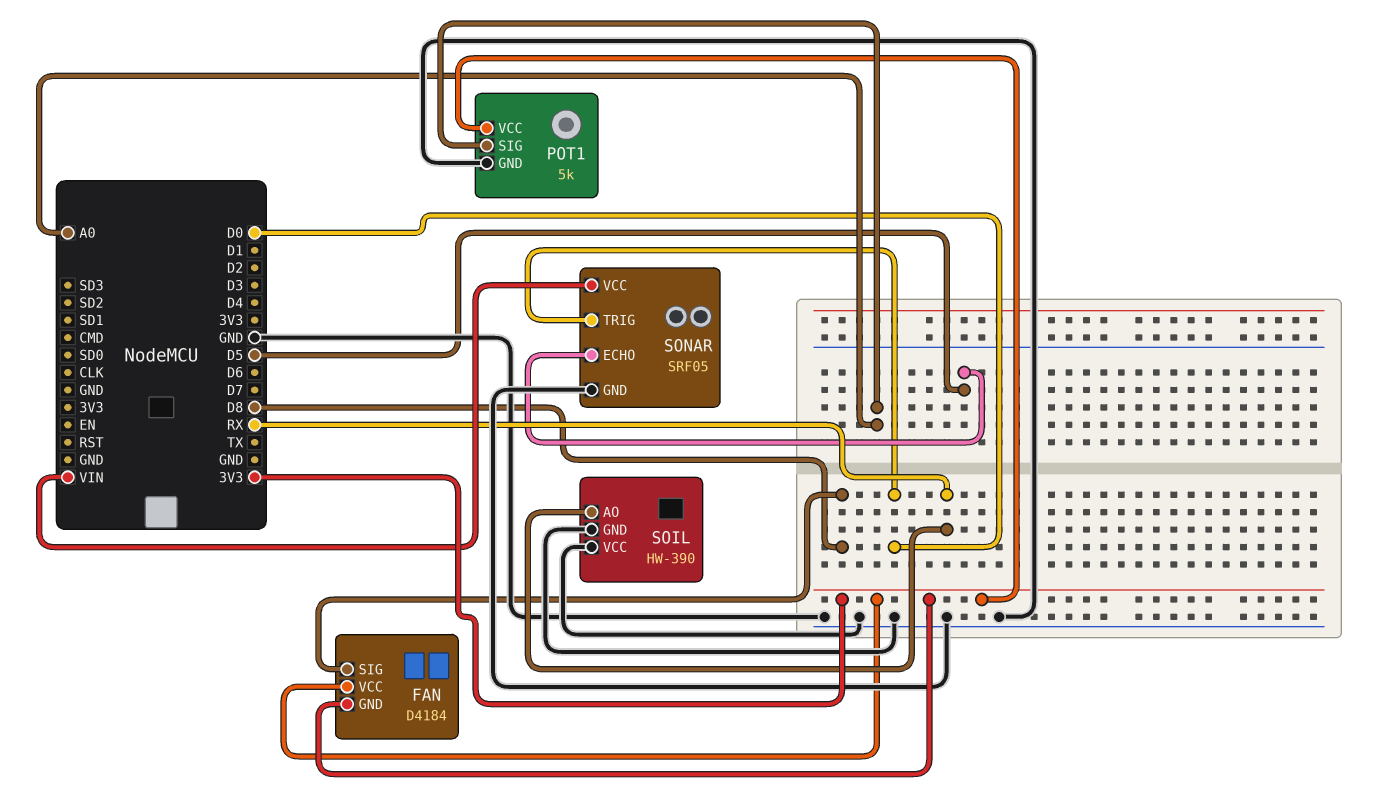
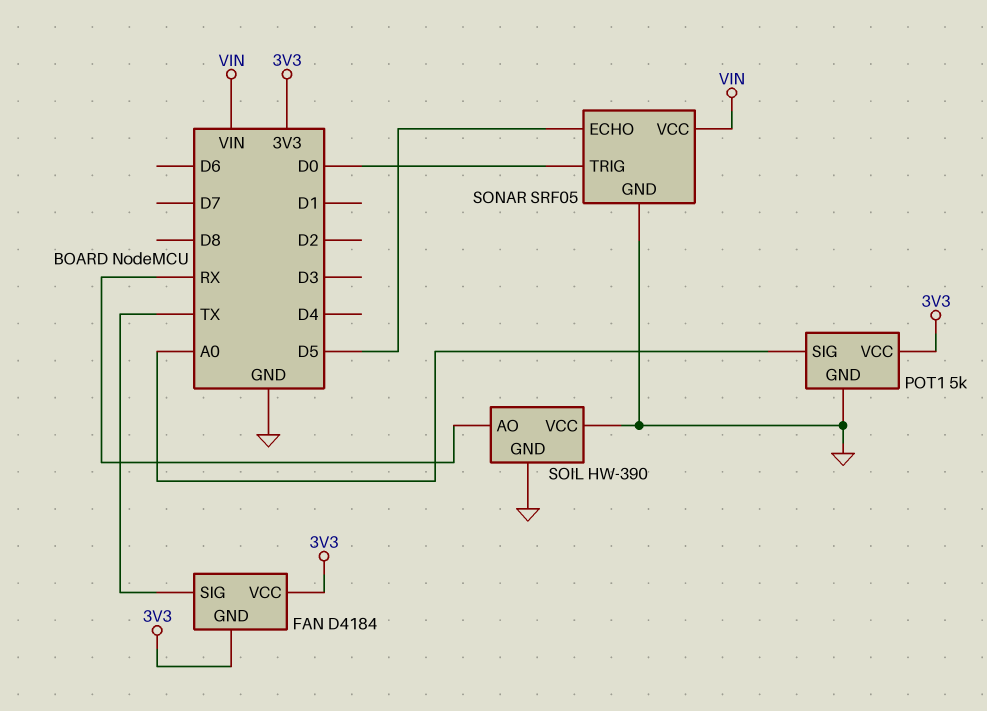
FAN pin SIG: D8 -> TX

